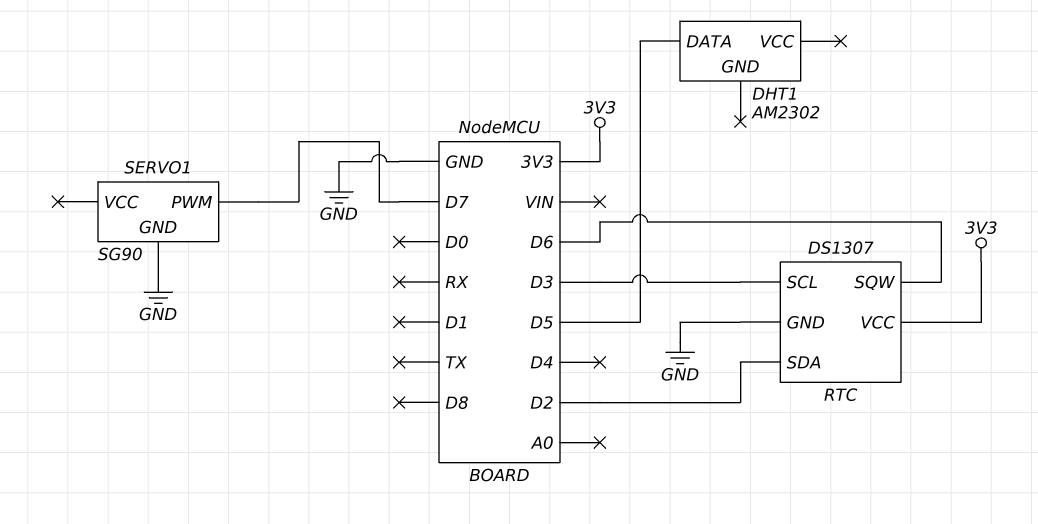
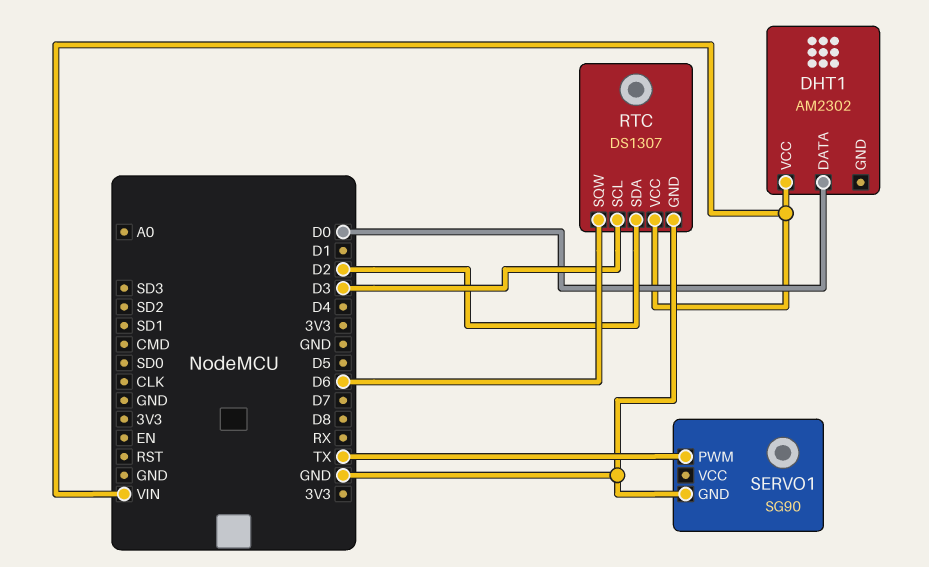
DHT1 pin DATA: D5 -> D0
DHT1 pin VCC: none -> VIN
RTC pin VCC: 3V3 -> VIN
SERVO1 pin PWM: D7 -> TX

